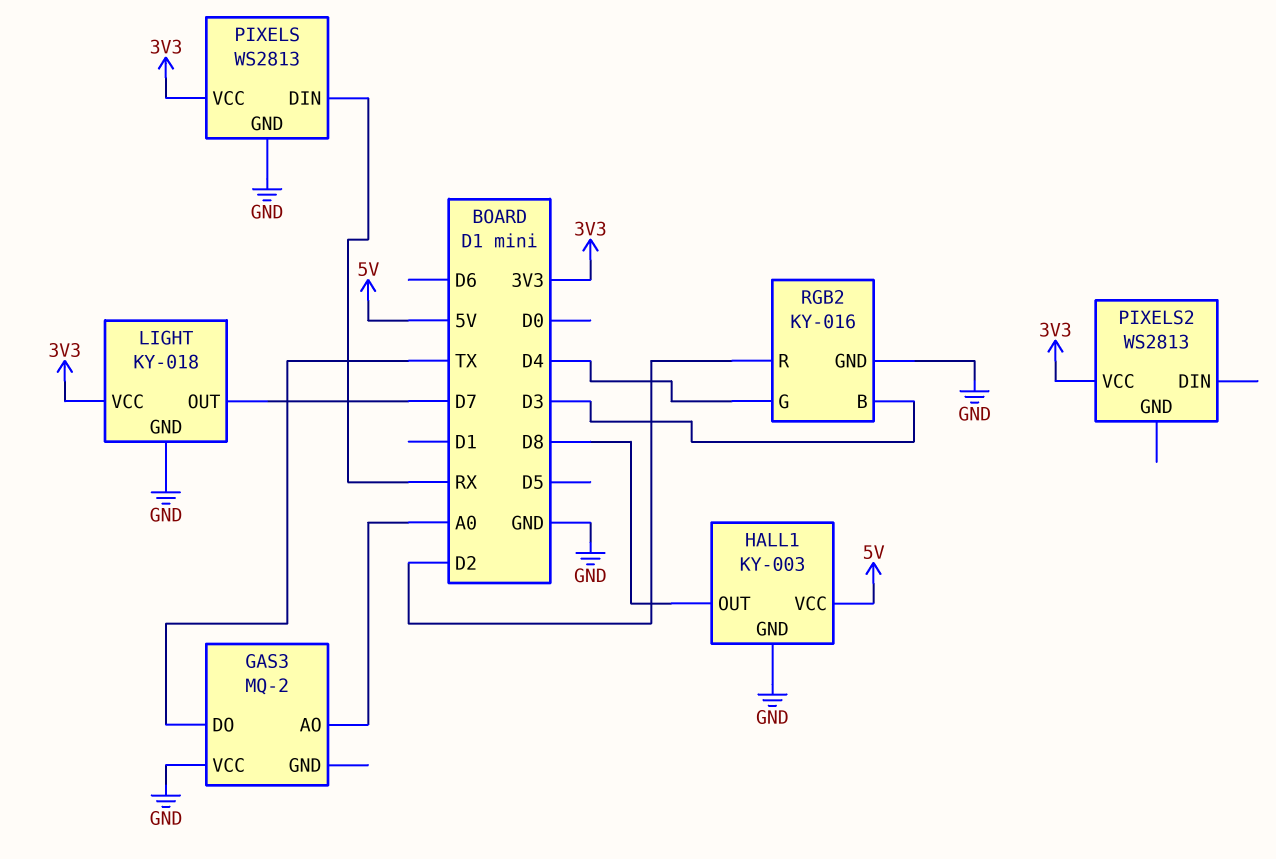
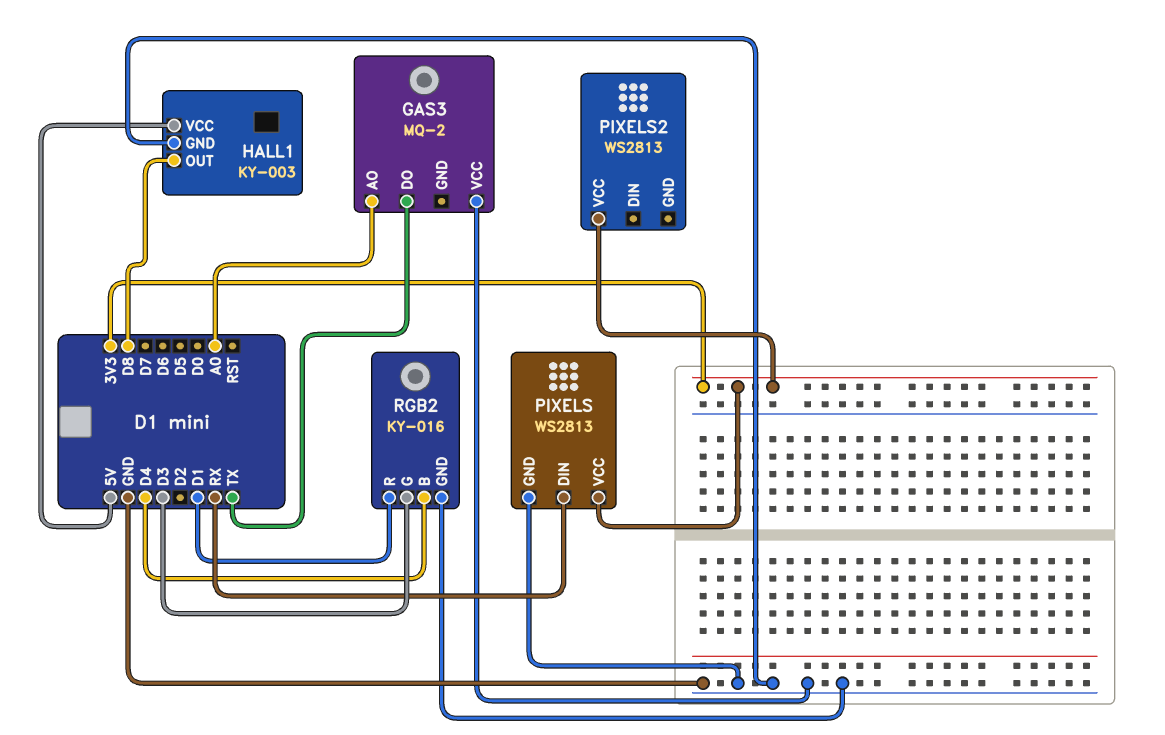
LIGHT: KY-018 -> none
LIGHT pin GND: GND -> none
LIGHT pin OUT: D7 -> none
LIGHT pin VCC: 3V3 -> none
RGB2 pin B: D3 -> D4
RGB2 pin G: D4 -> D3
RGB2 pin R: D2 -> D1

